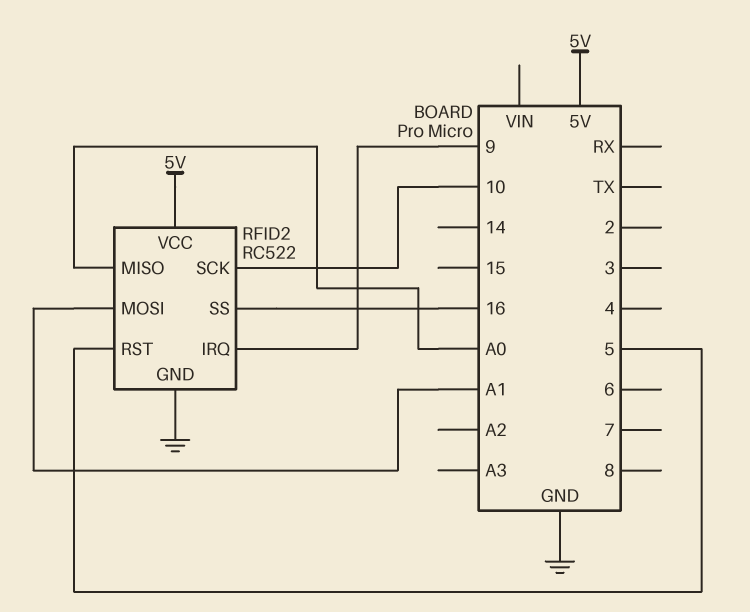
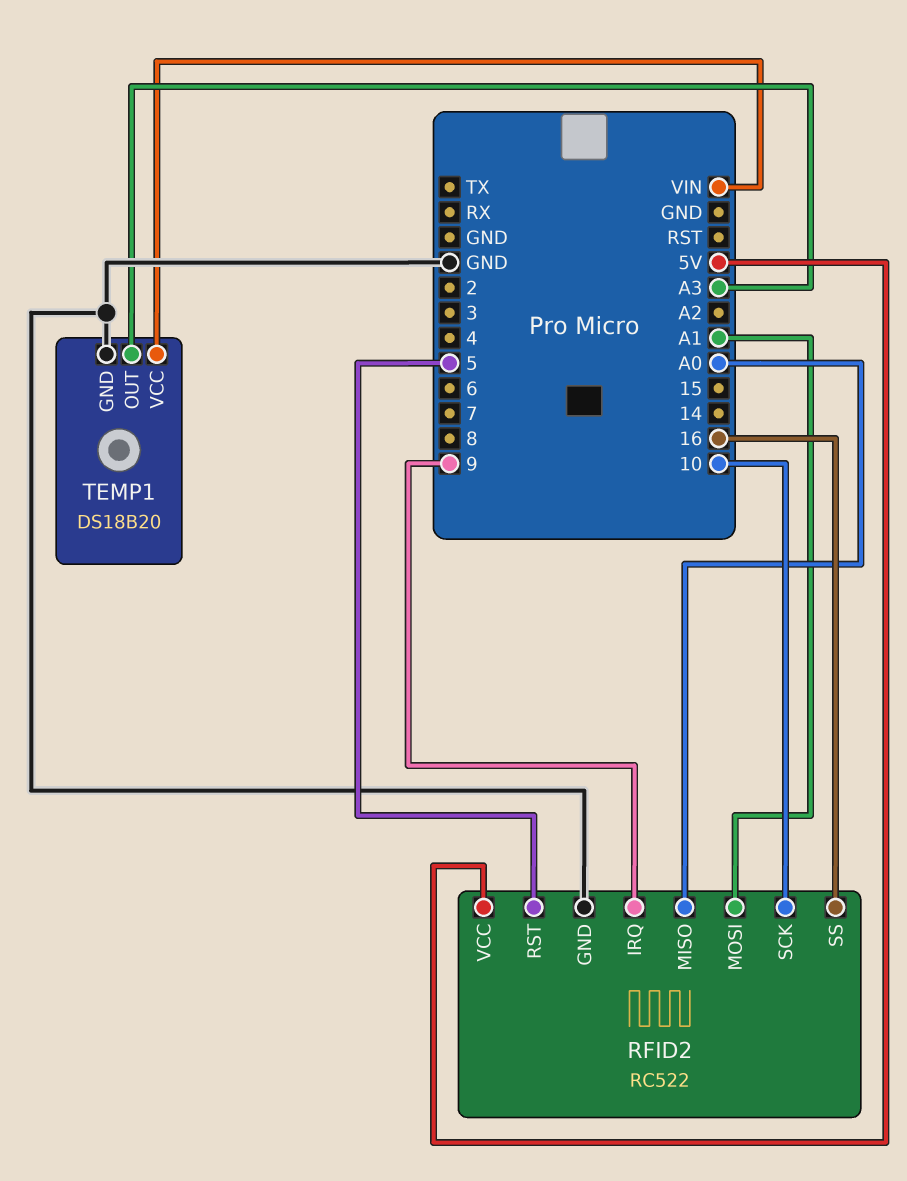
TEMP1: none -> DS18B20
TEMP1 pin GND: none -> GND
TEMP1 pin OUT: none -> A3
TEMP1 pin VCC: none -> VIN

